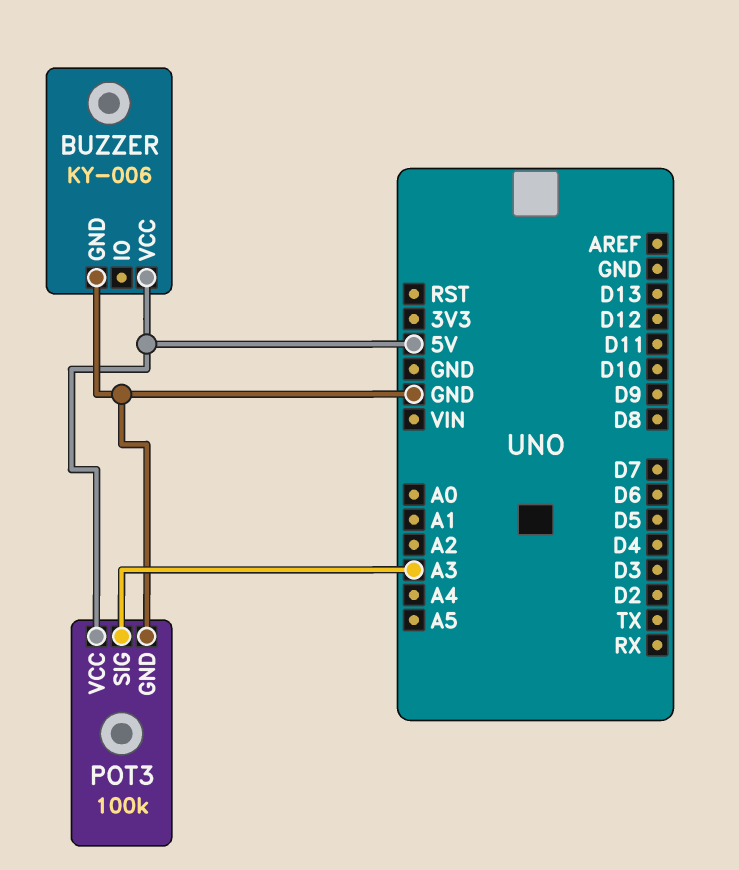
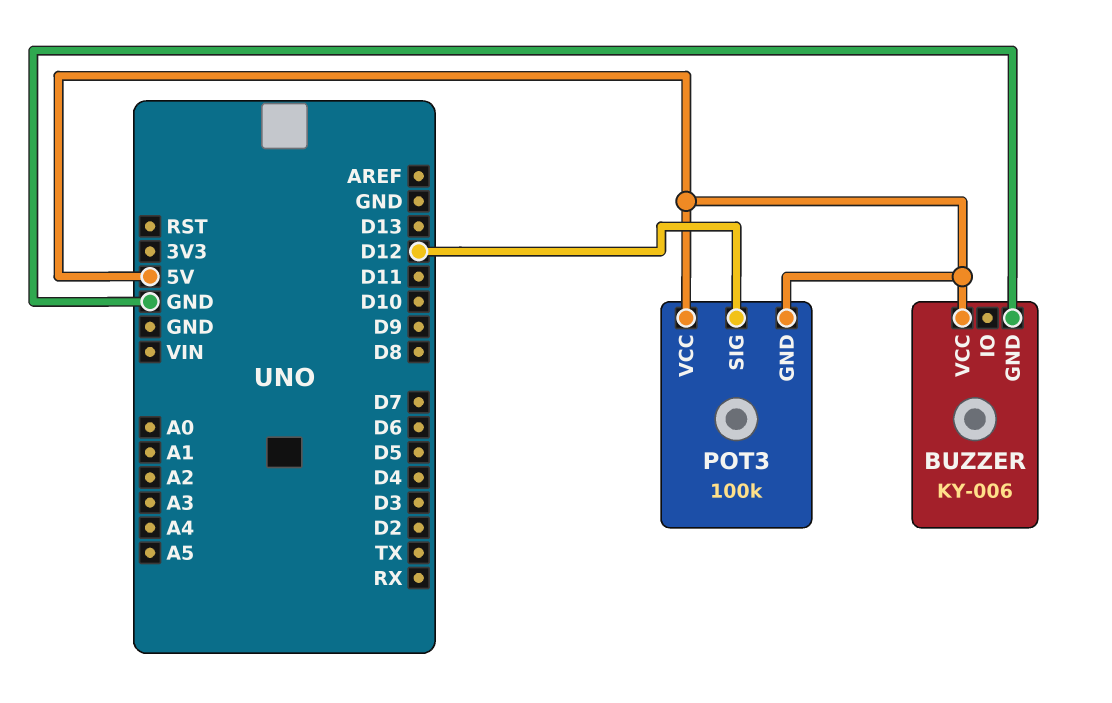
POT3 pin GND: GND -> 5V
POT3 pin SIG: A3 -> D12

